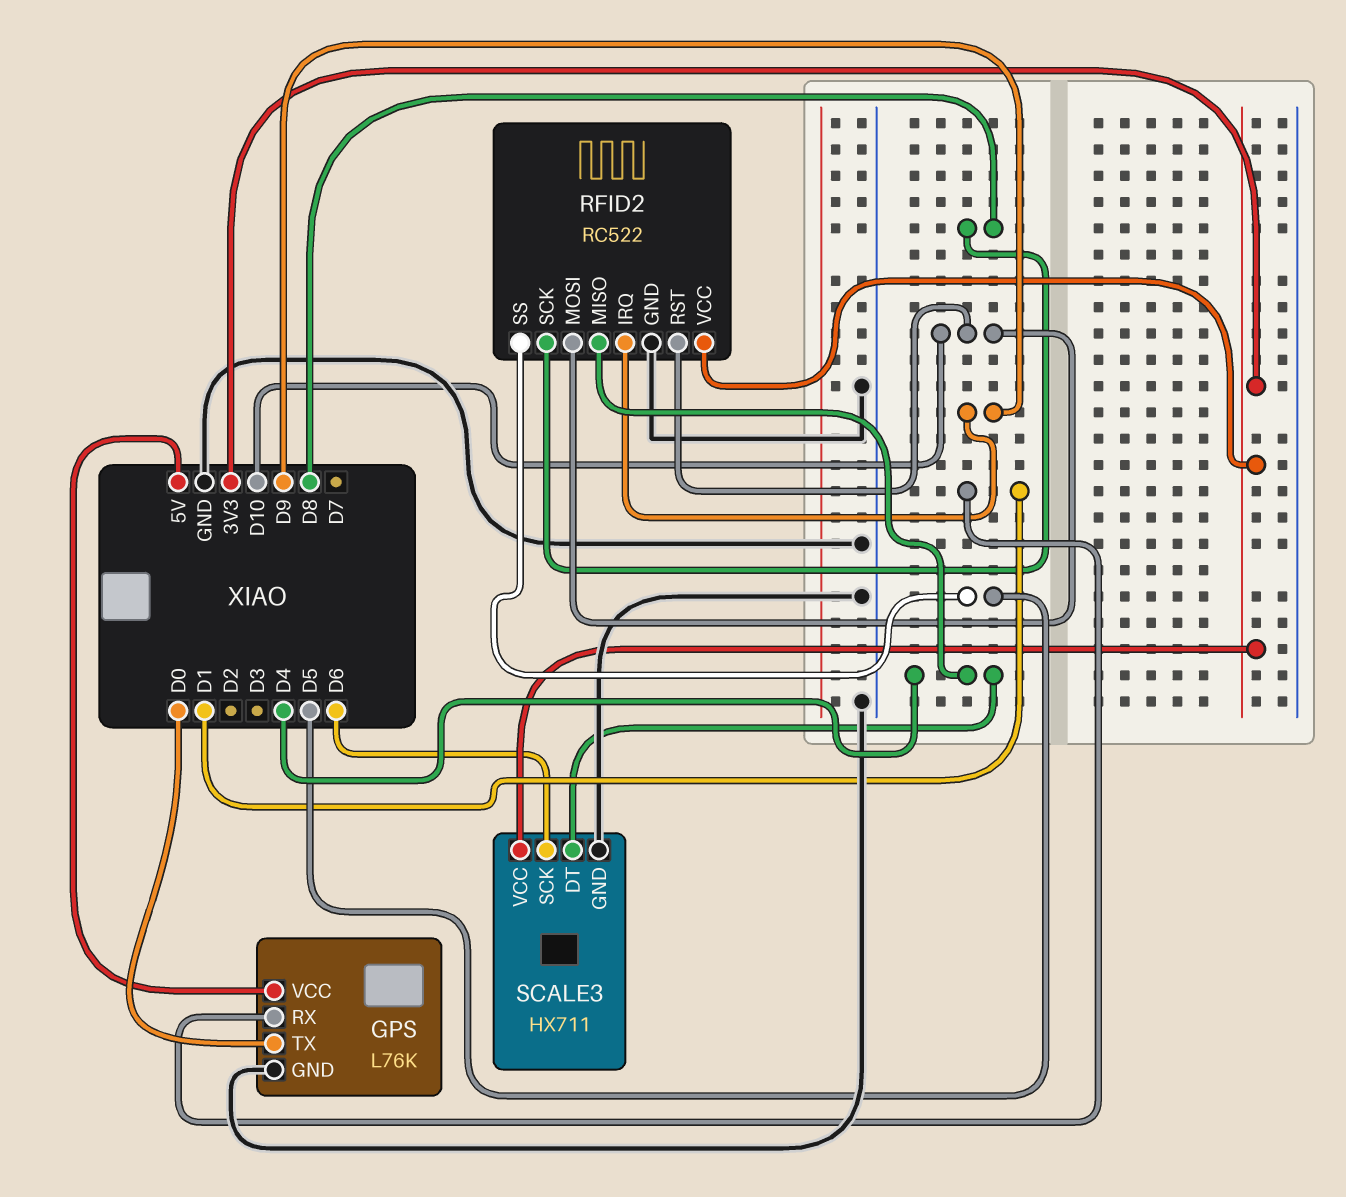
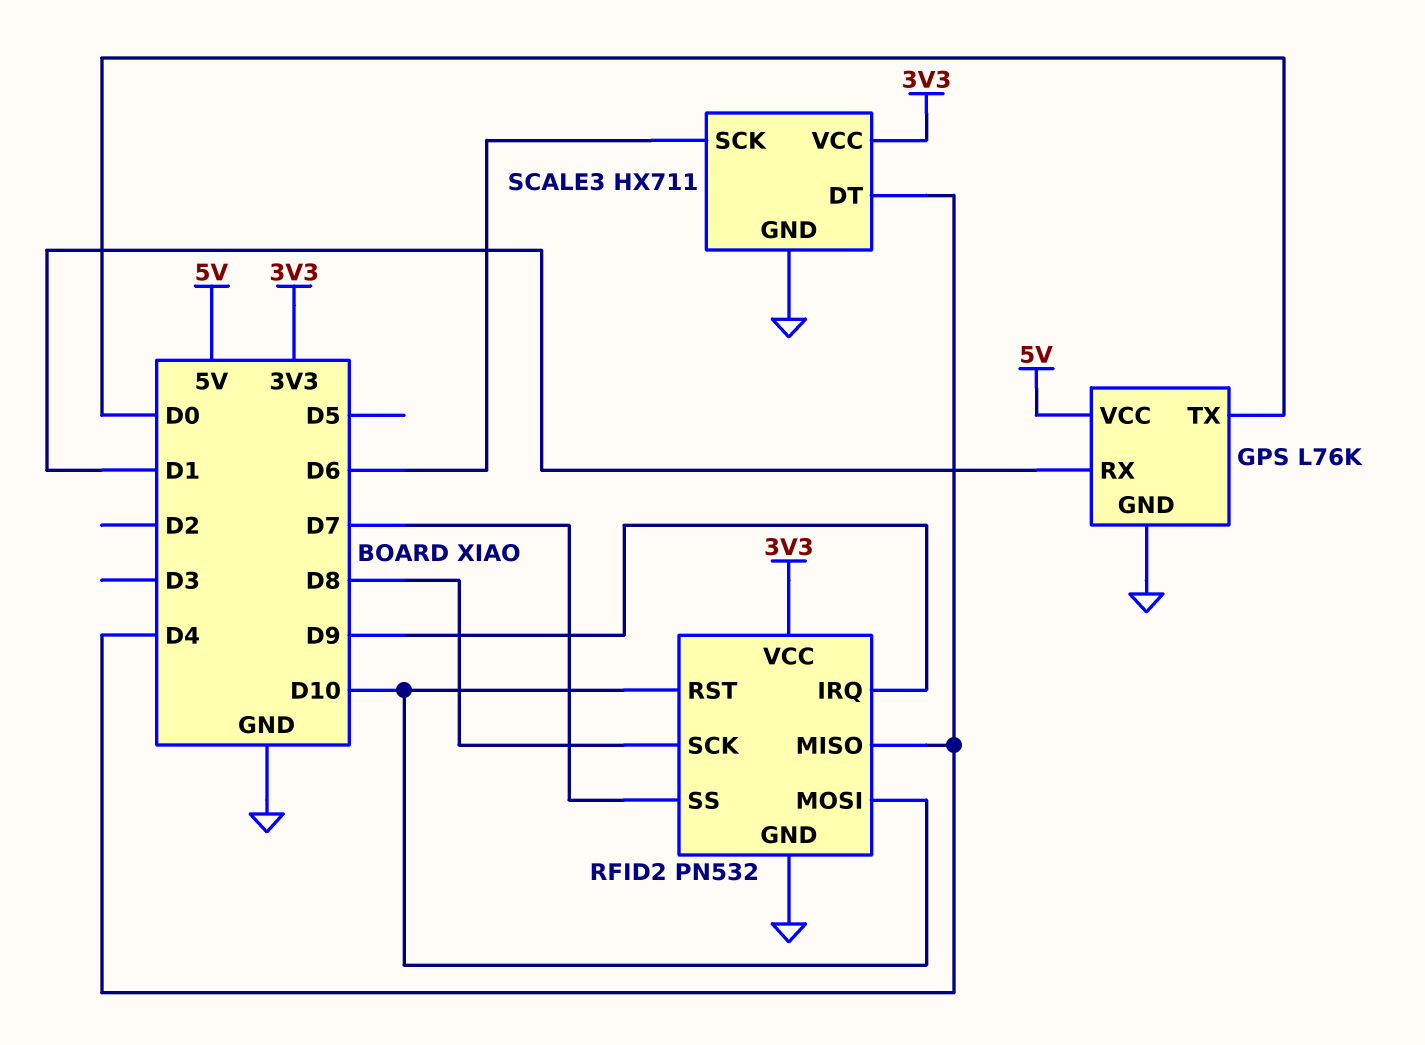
RFID2: RC522 -> PN532
RFID2 pin SS: D5 -> D7

